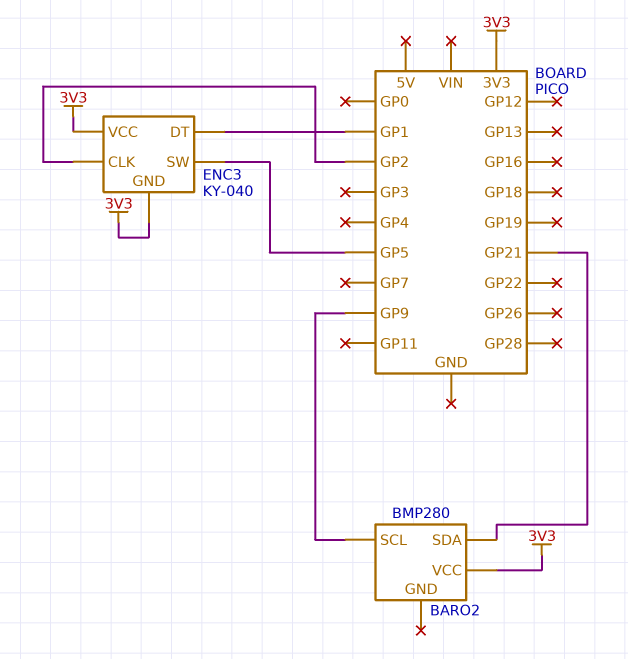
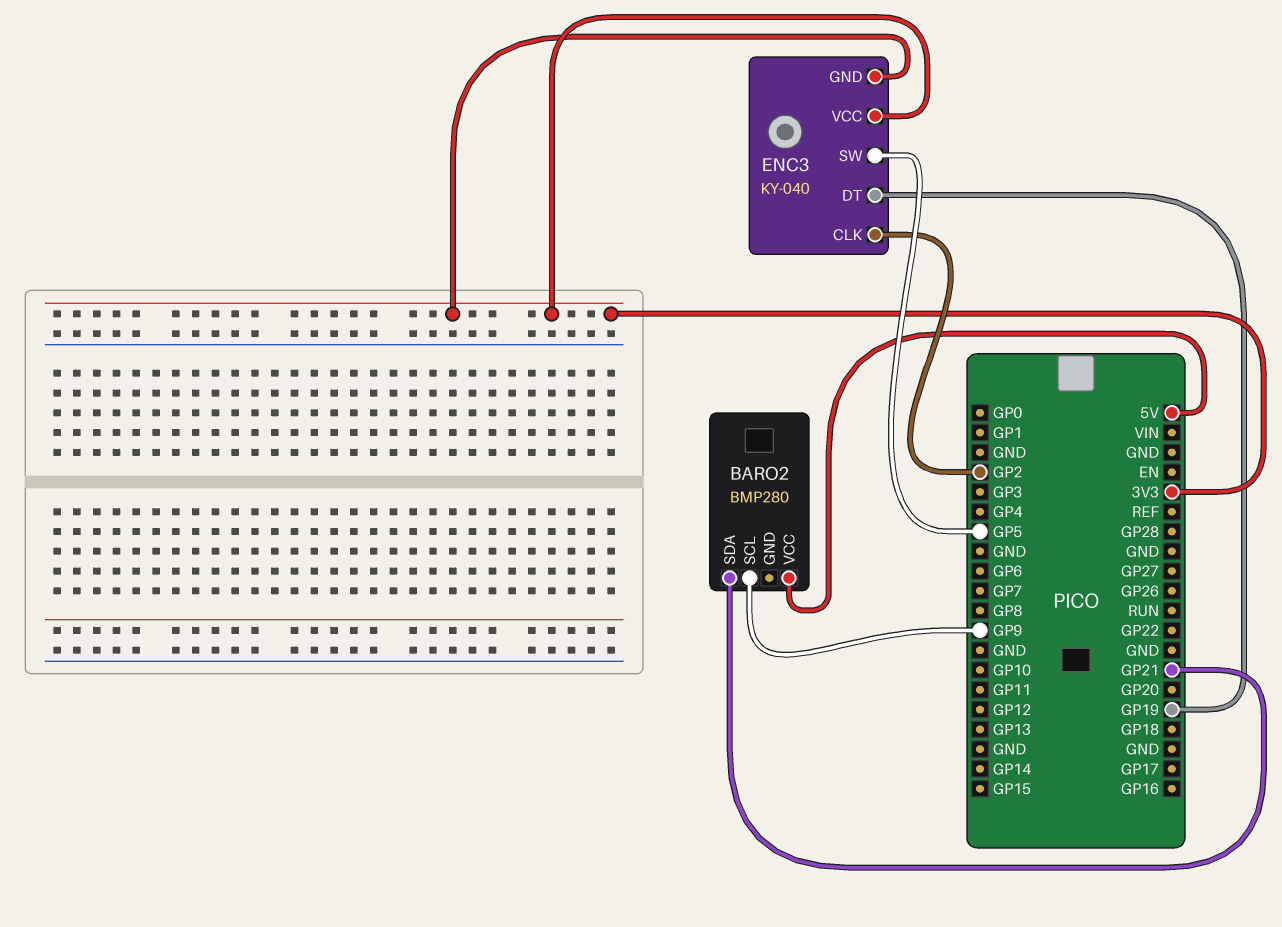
BARO2 pin VCC: 3V3 -> 5V
ENC3 pin DT: GP1 -> GP19

